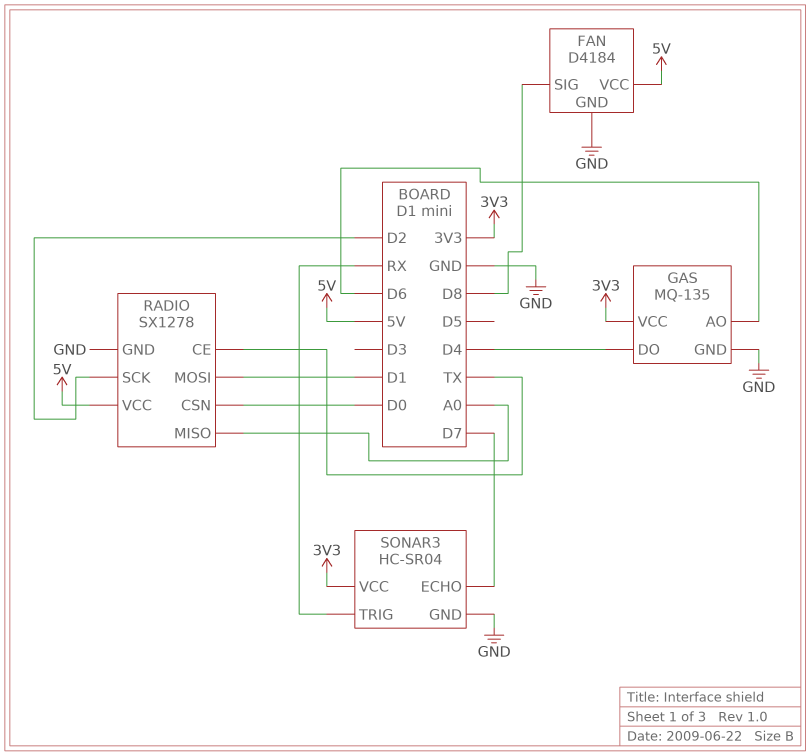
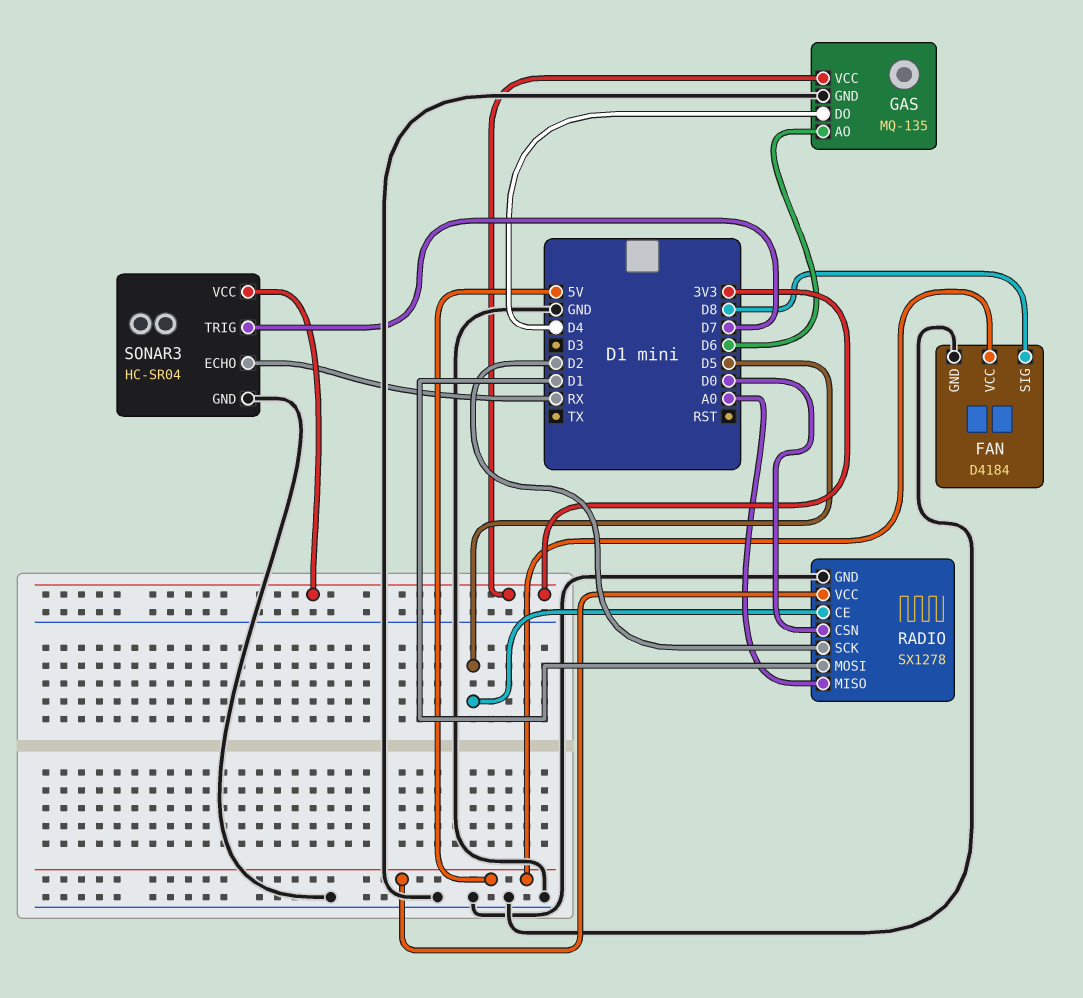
RADIO pin CE: TX -> D5
SONAR3 pin ECHO: D7 -> RX
SONAR3 pin TRIG: RX -> D7

